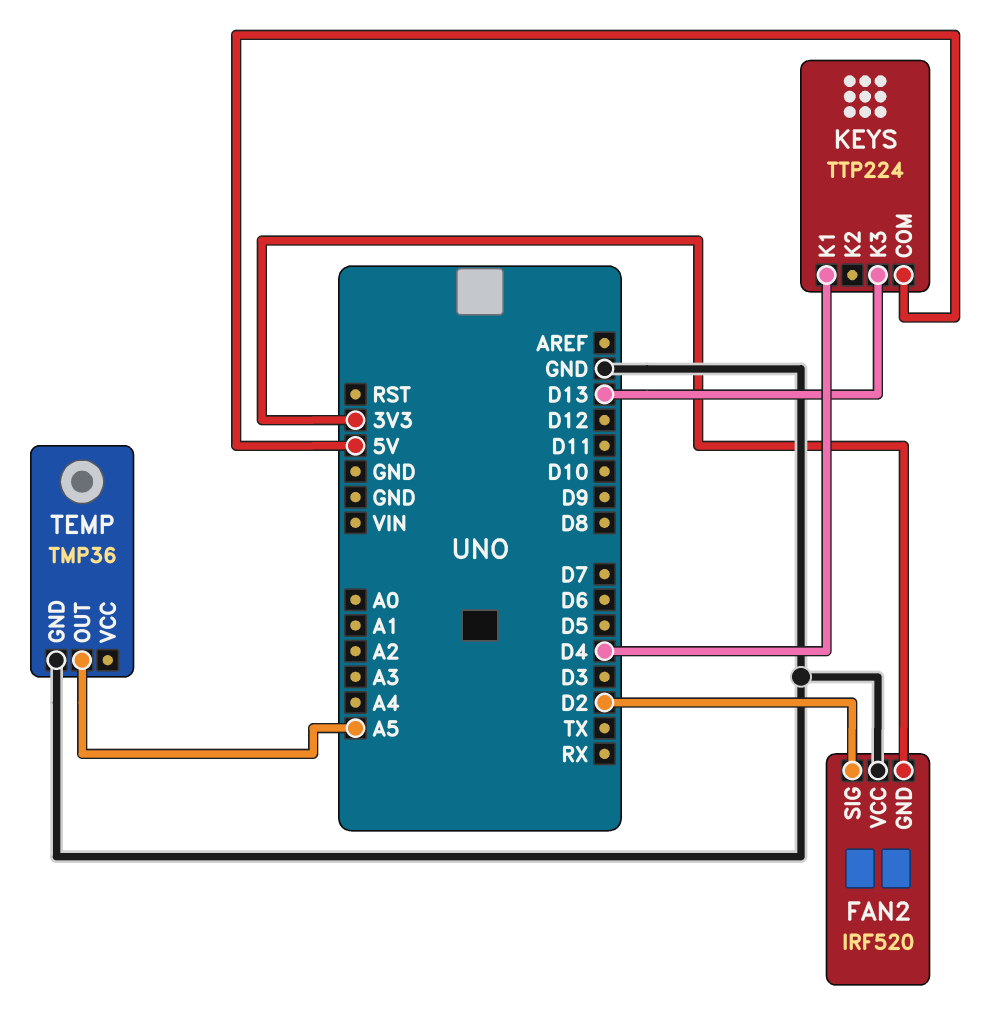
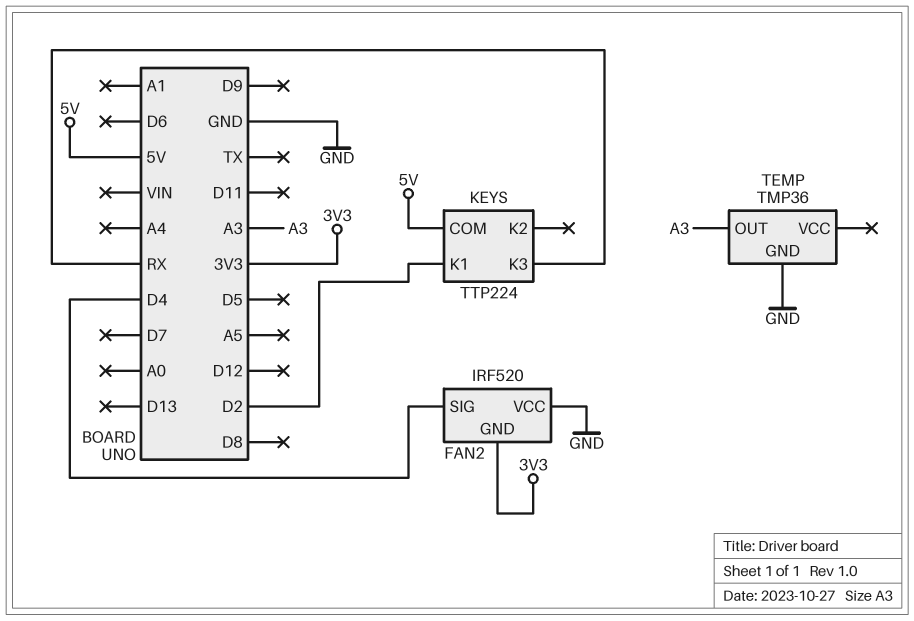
FAN2 pin SIG: D2 -> D4
KEYS pin K1: D4 -> D2
KEYS pin K3: D13 -> RX
TEMP pin OUT: A5 -> A3

